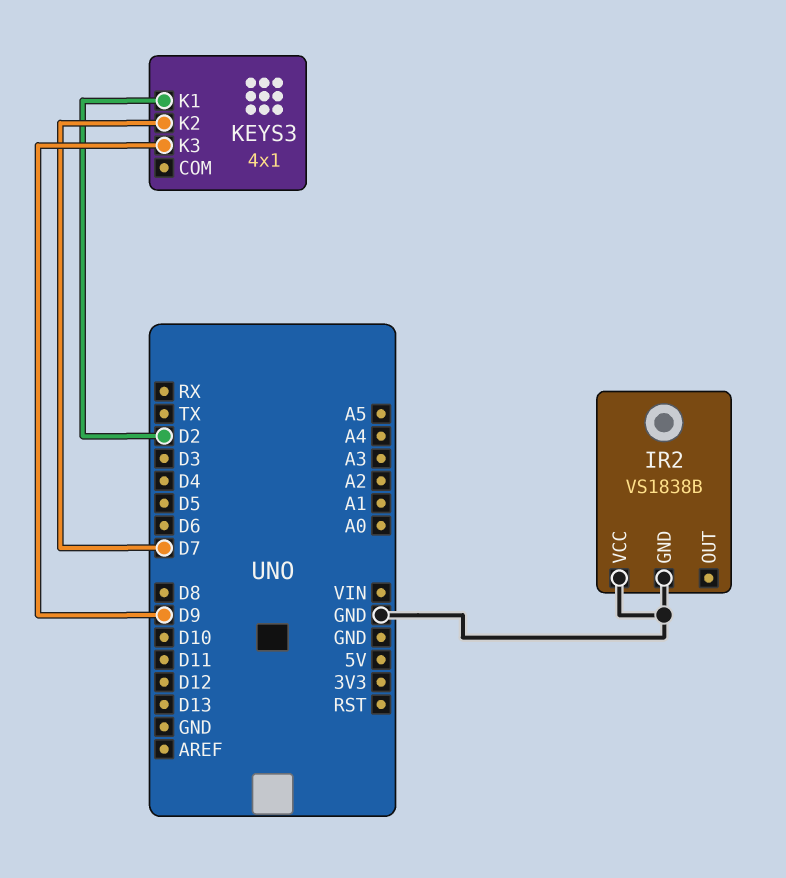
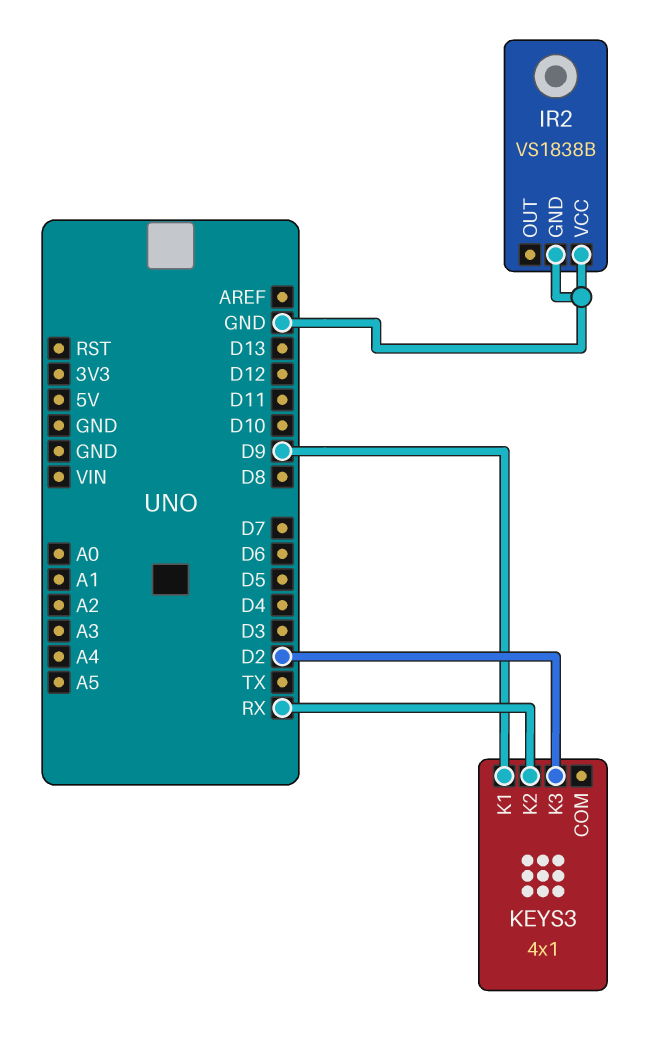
KEYS3 pin K1: D2 -> D9
KEYS3 pin K2: D7 -> RX
KEYS3 pin K3: D9 -> D2

